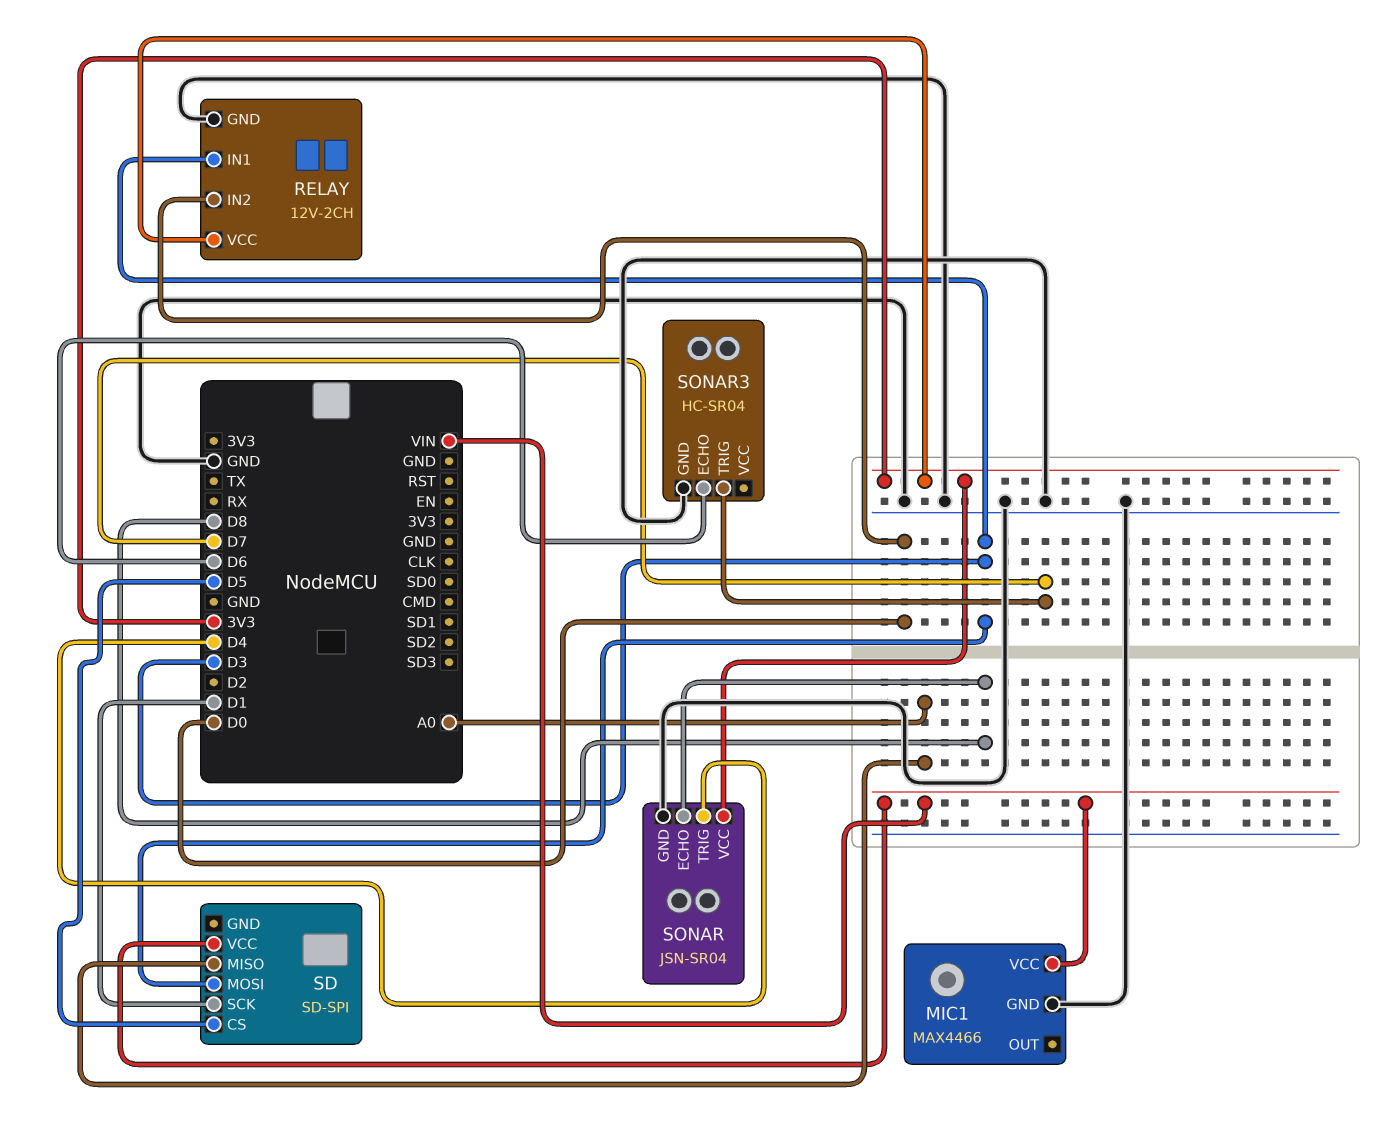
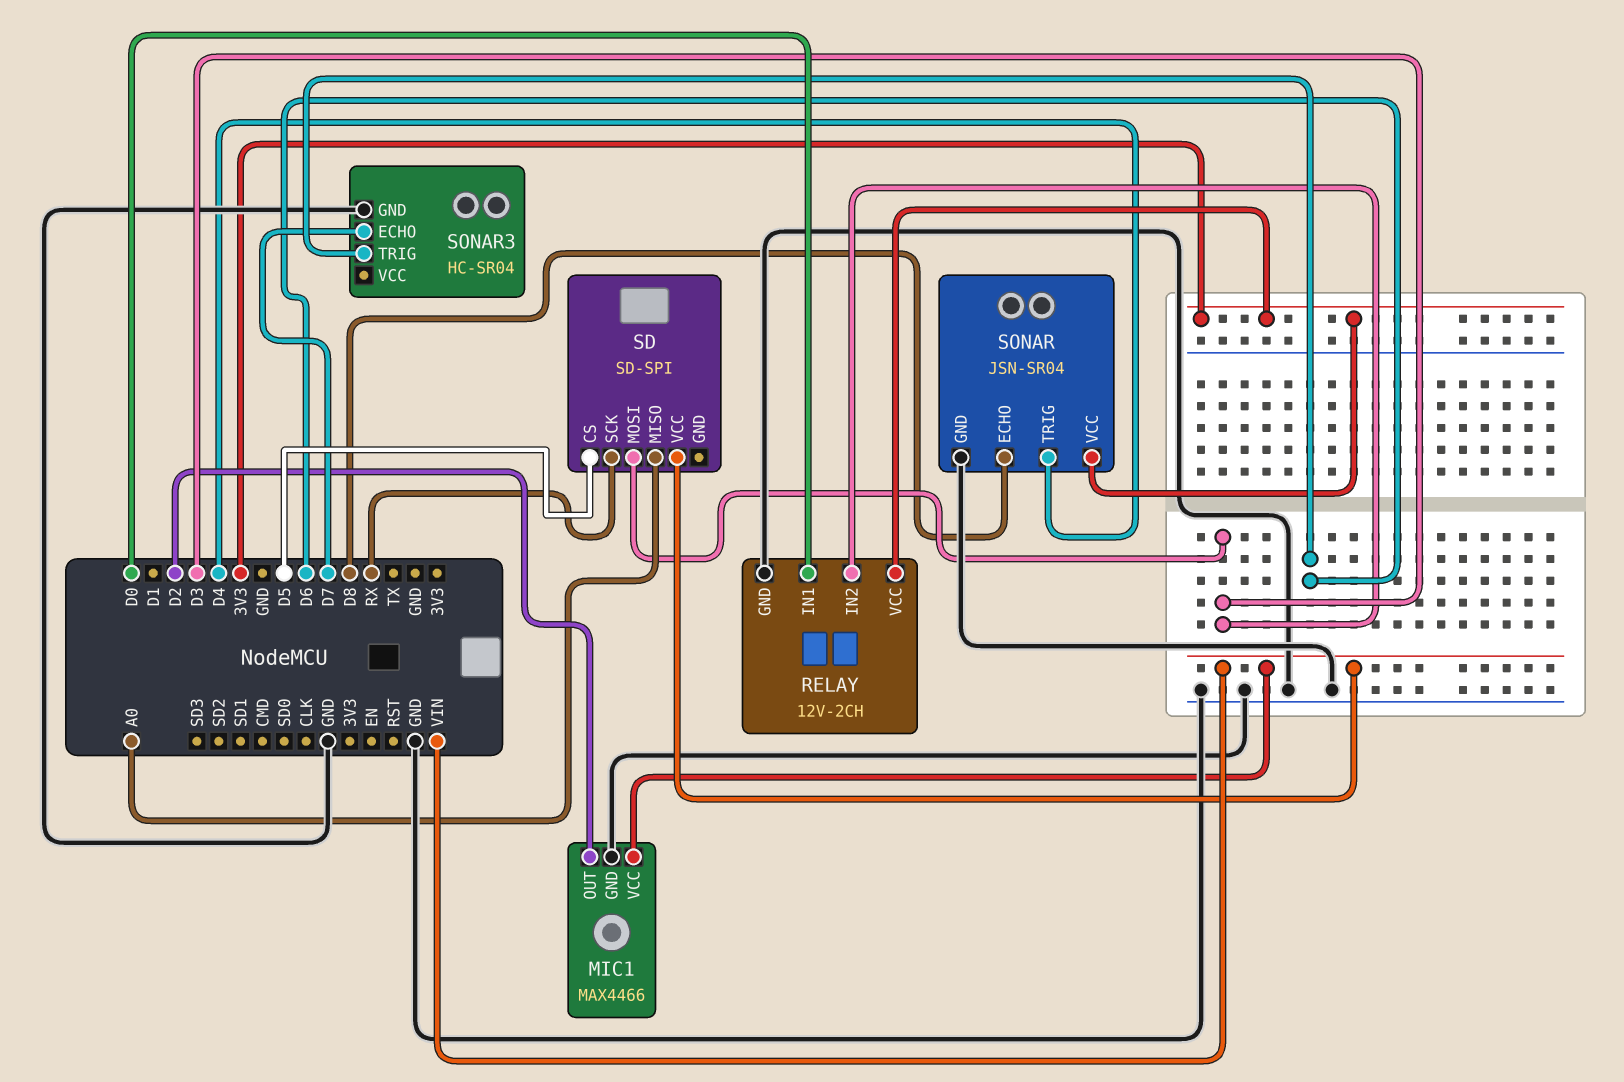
MIC1 pin OUT: none -> D2
RELAY pin IN1: D3 -> D0
RELAY pin IN2: D0 -> D3
SD pin SCK: D1 -> RX
SONAR3 pin ECHO: D6 -> D7
SONAR3 pin TRIG: D7 -> D6

